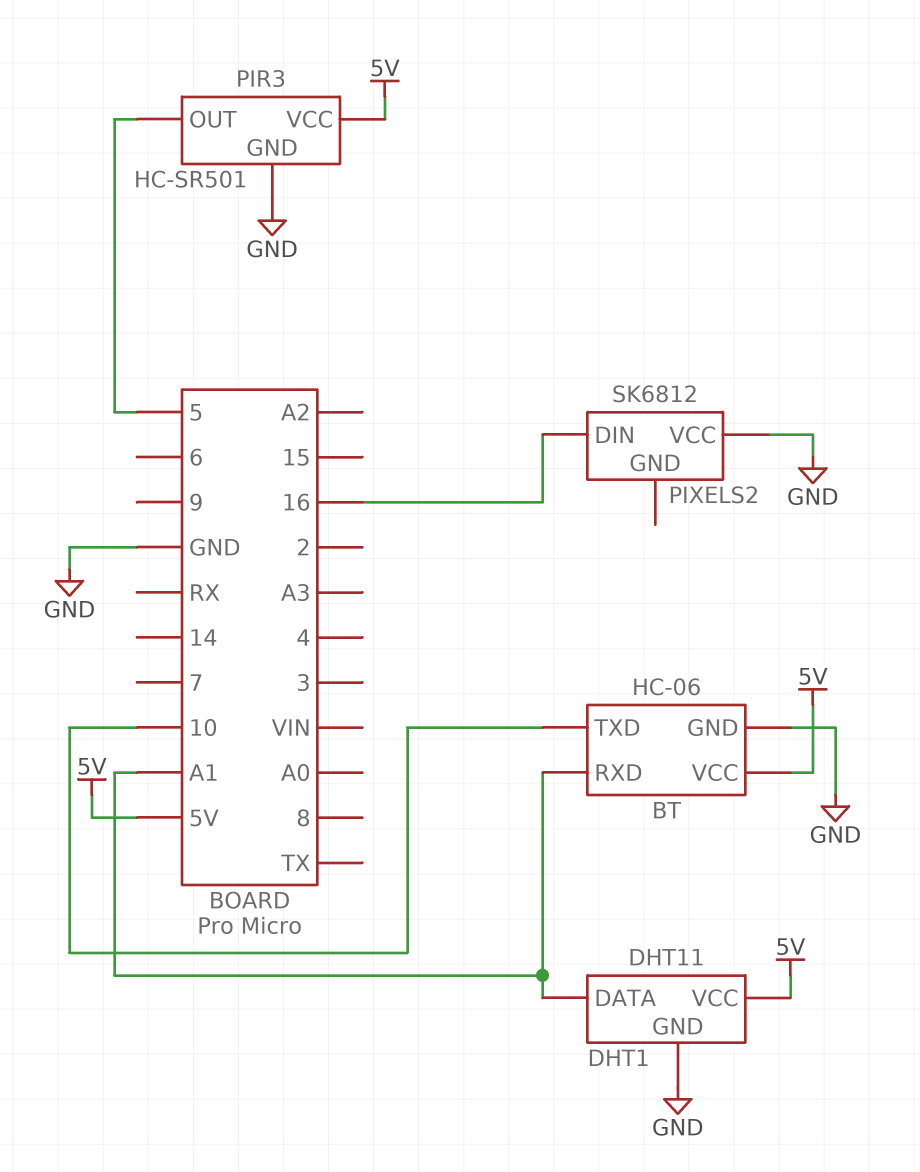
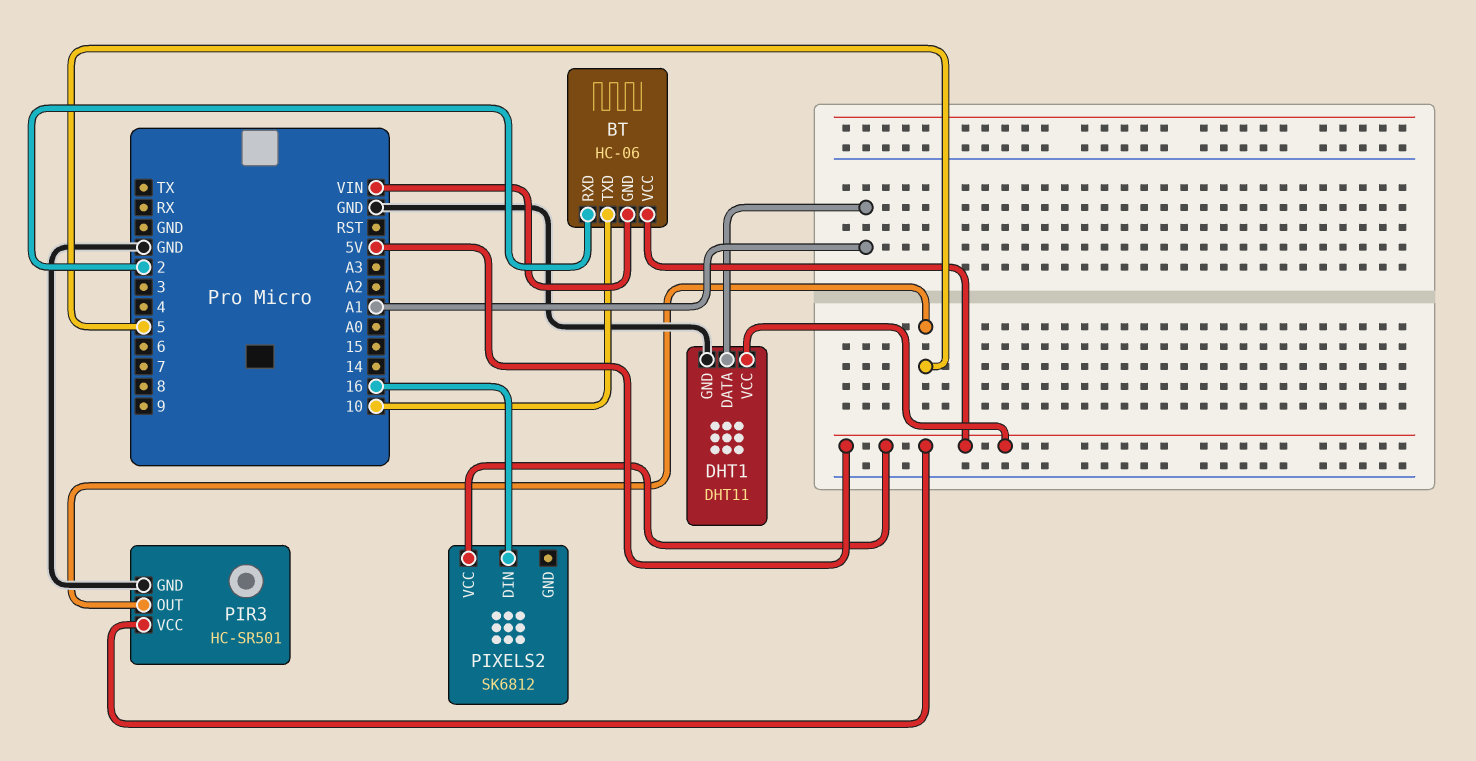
BT pin GND: GND -> VIN
BT pin RXD: A1 -> 2
PIXELS2 pin VCC: GND -> 5V

